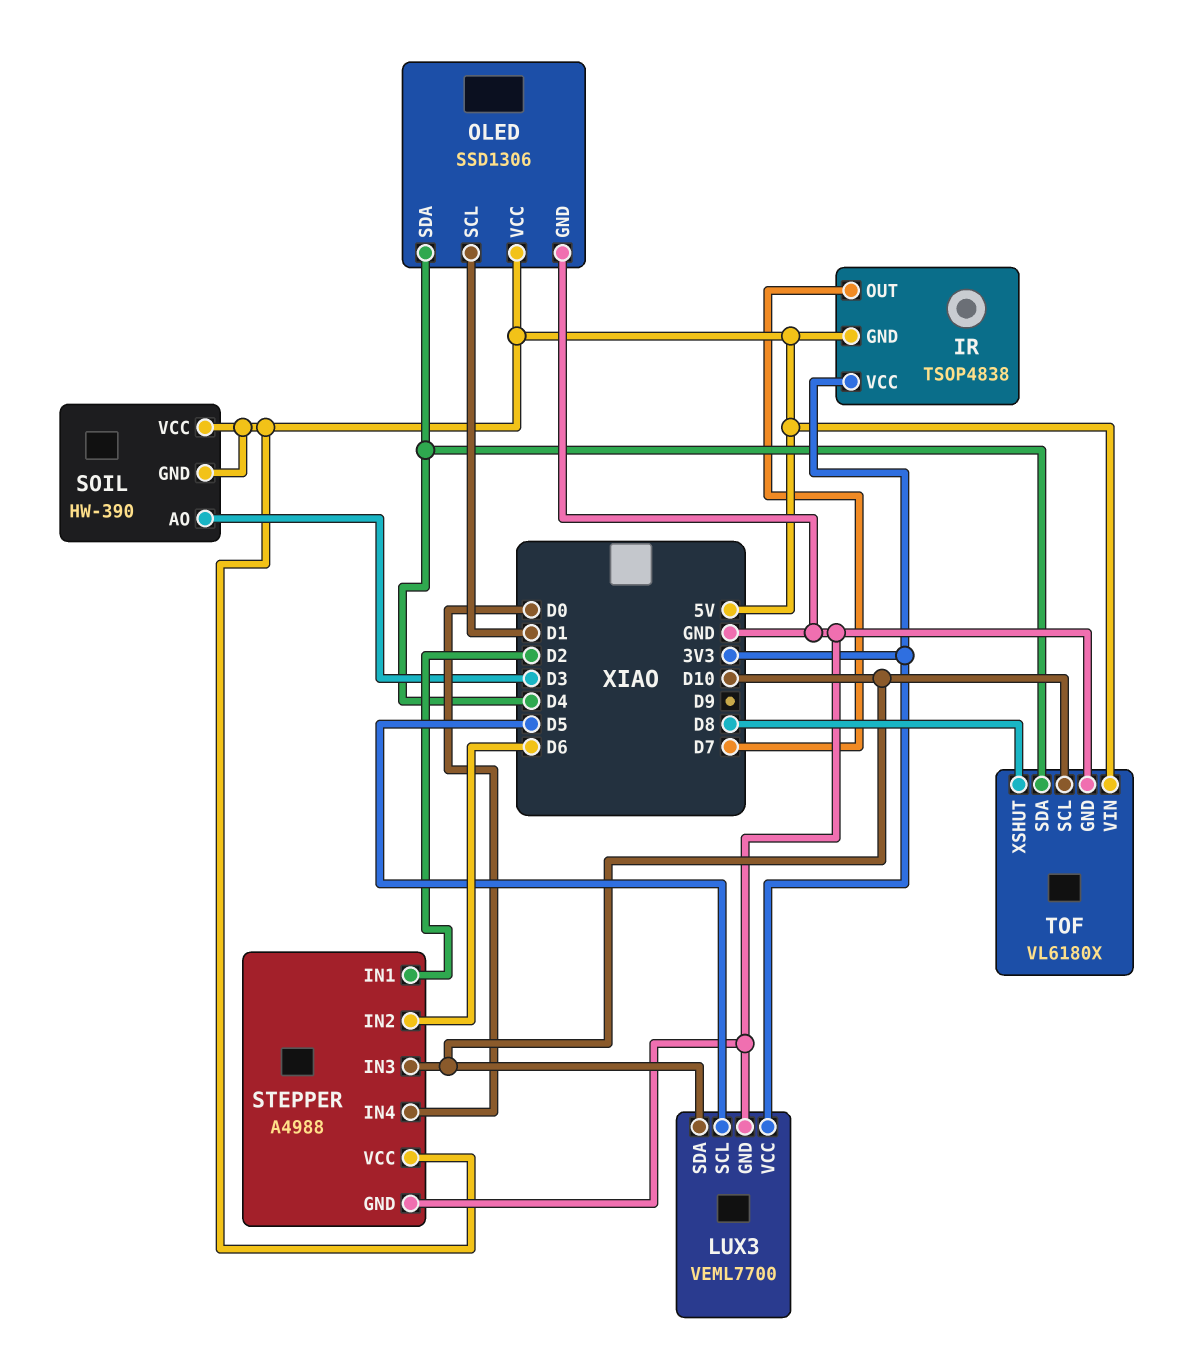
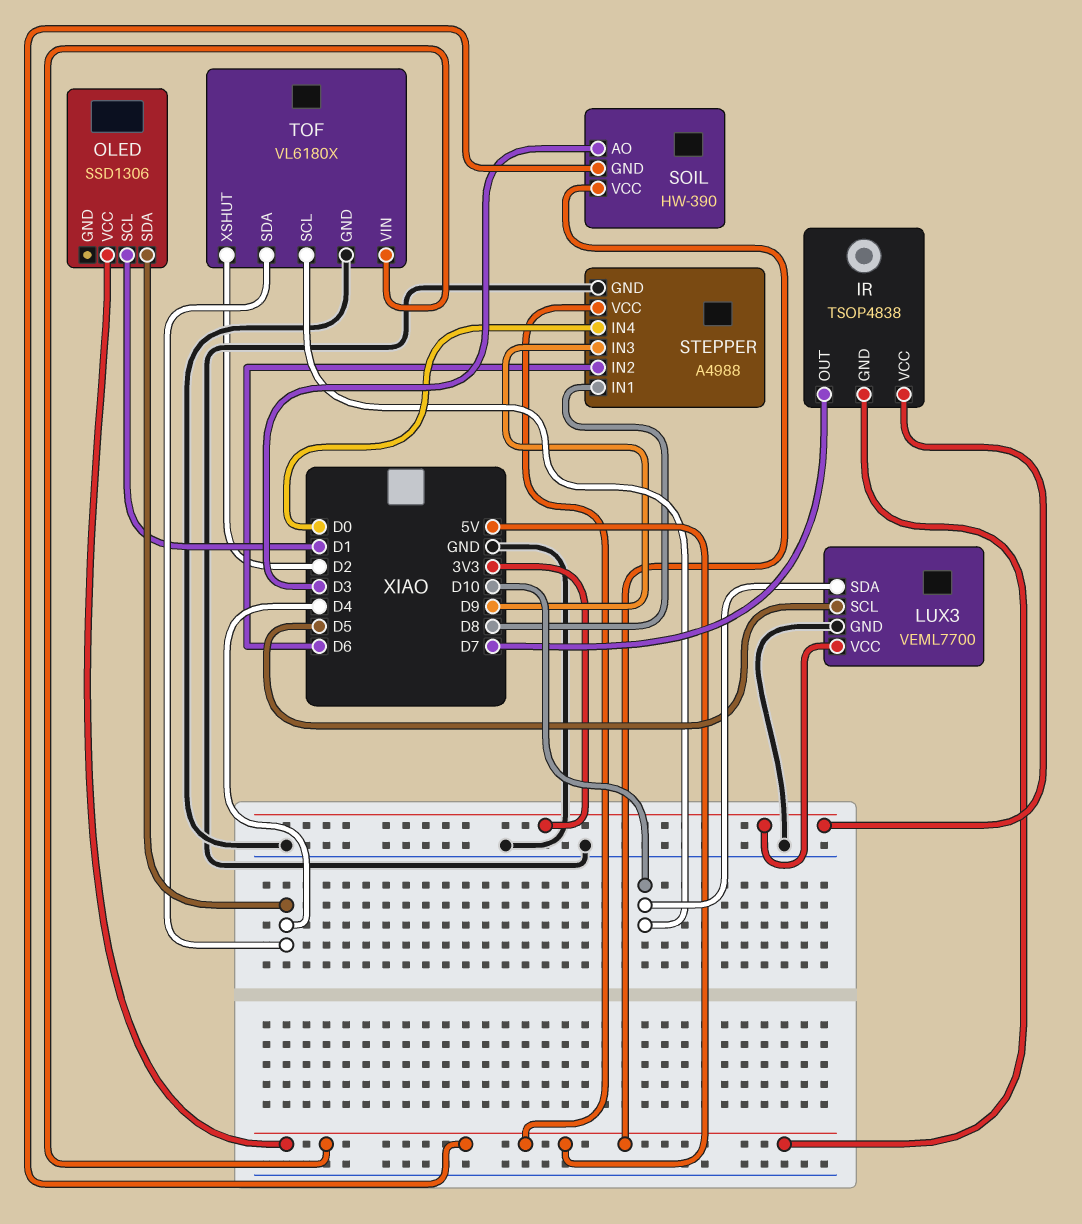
OLED pin GND: GND -> none
STEPPER pin IN1: D2 -> D8
STEPPER pin IN3: D10 -> D9
TOF pin XSHUT: D8 -> D2

